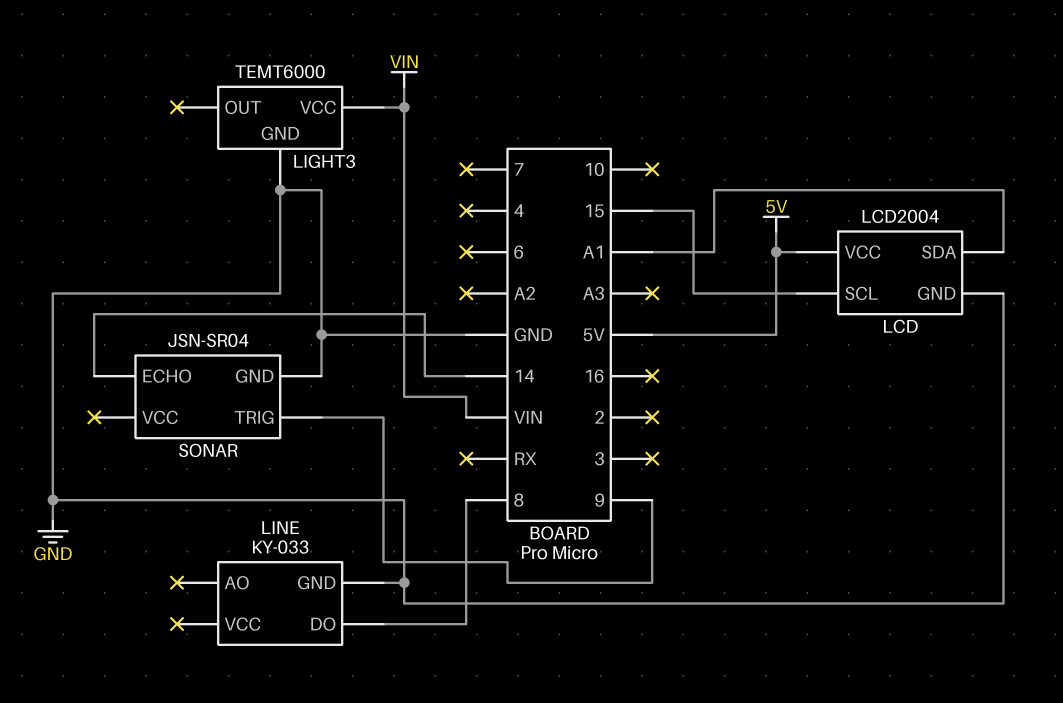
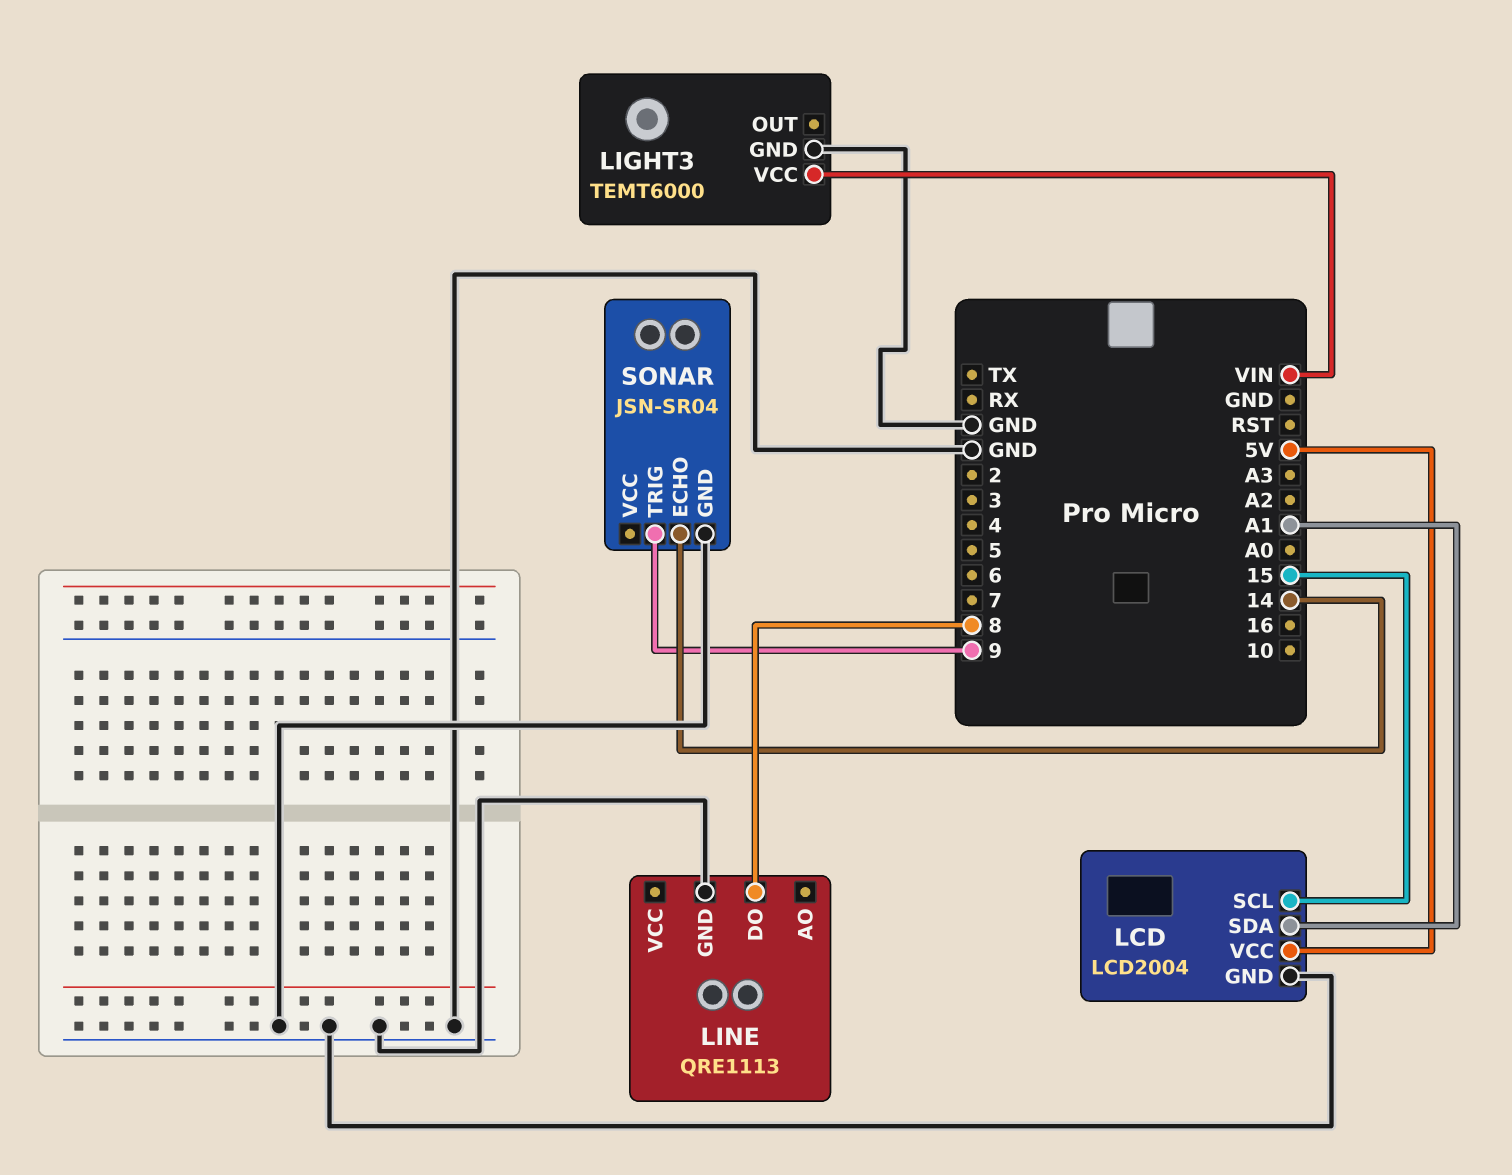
LINE: KY-033 -> QRE1113

